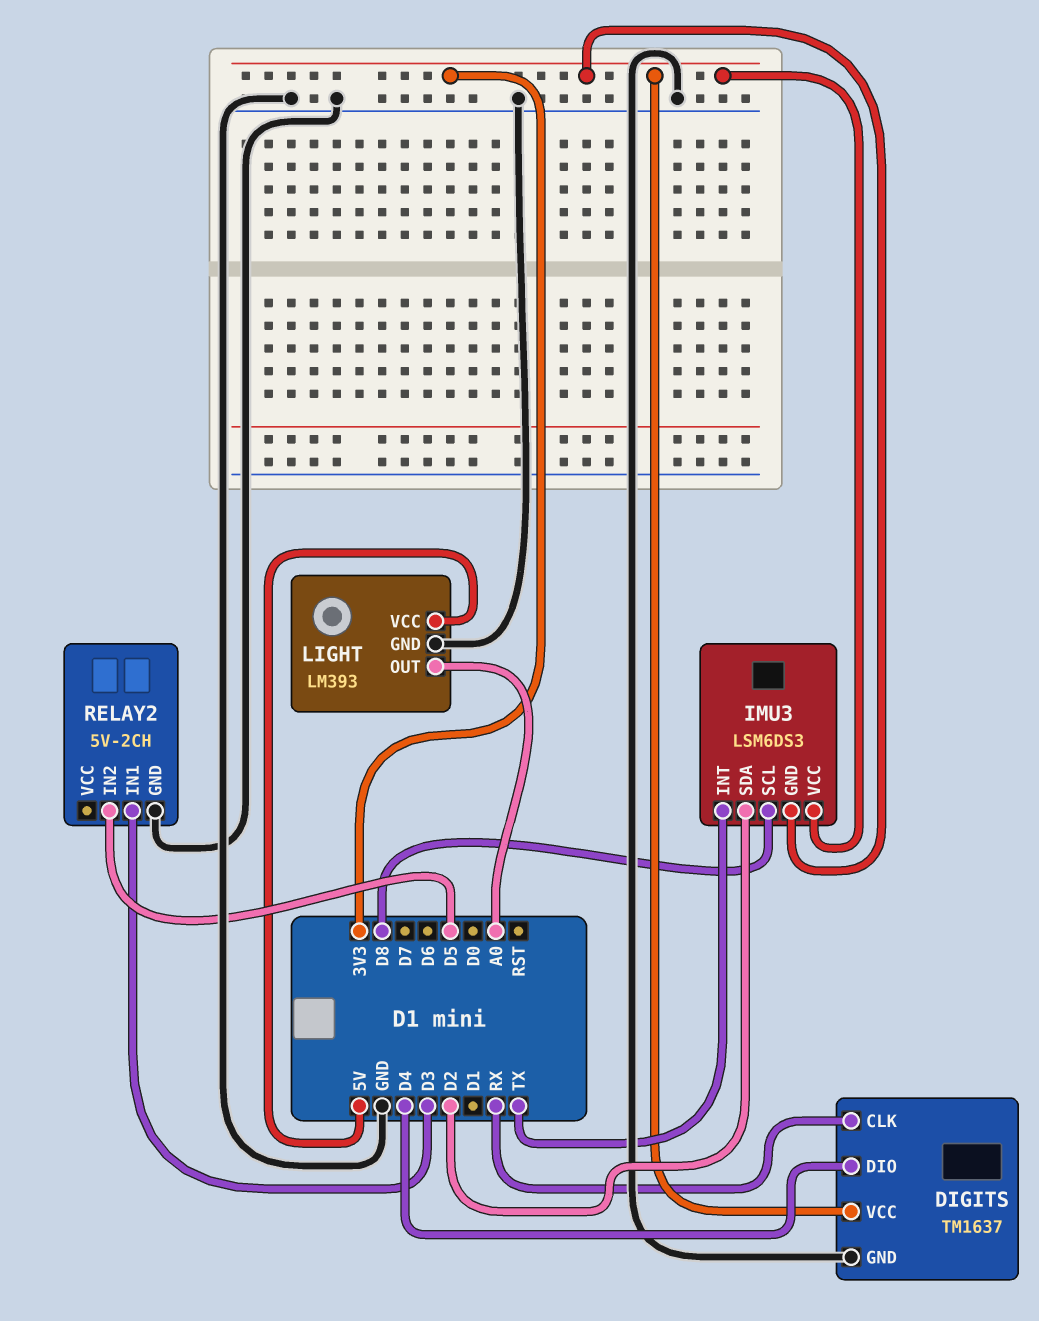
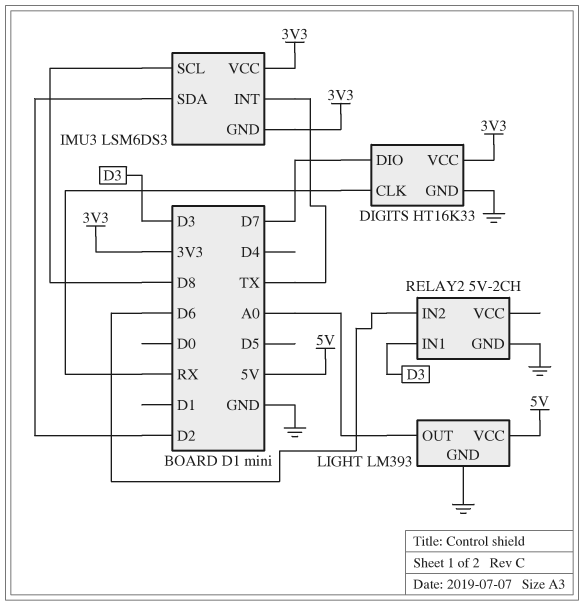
DIGITS: TM1637 -> HT16K33
DIGITS pin DIO: D4 -> D7
RELAY2 pin IN2: D5 -> D6

